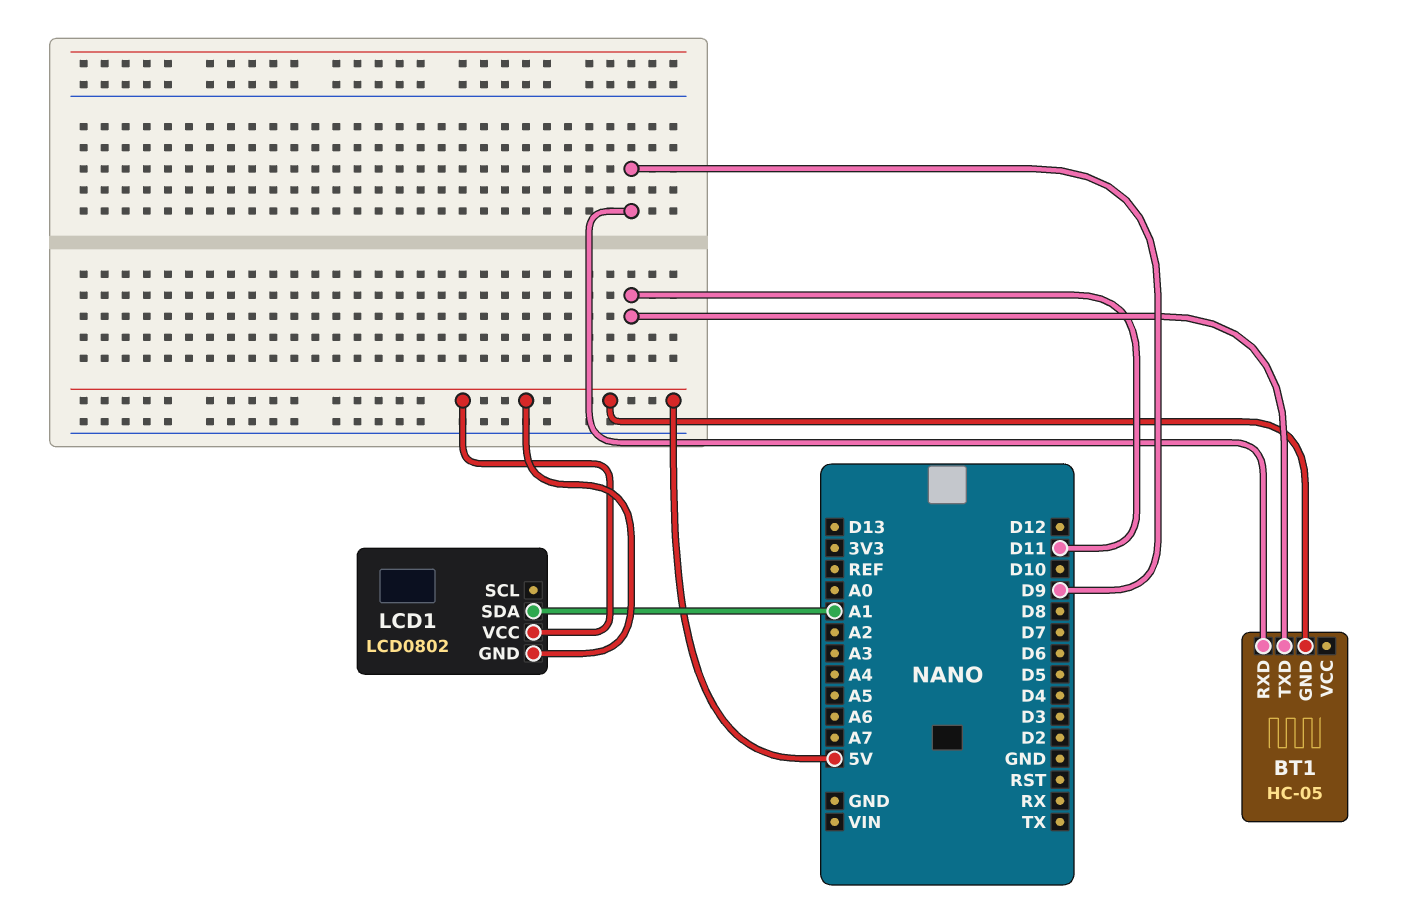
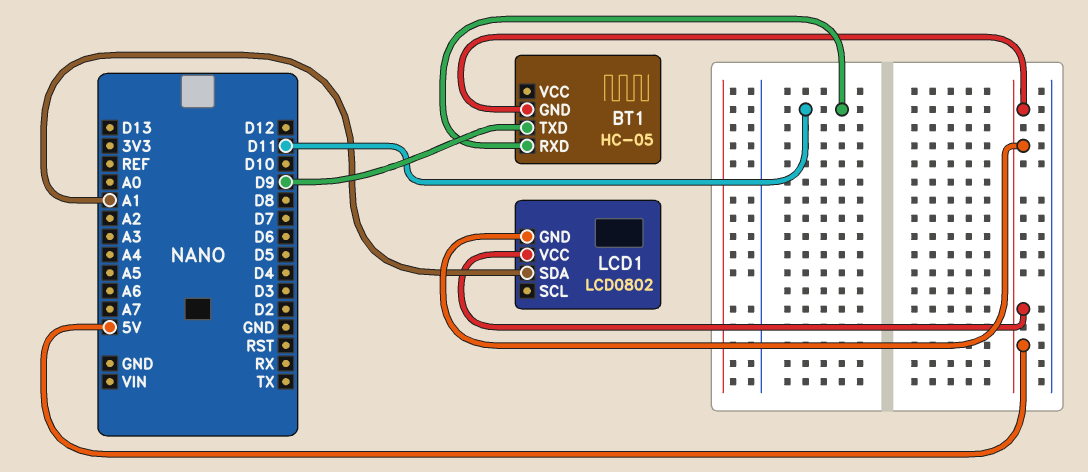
BT1 pin RXD: D9 -> D11
BT1 pin TXD: D11 -> D9

